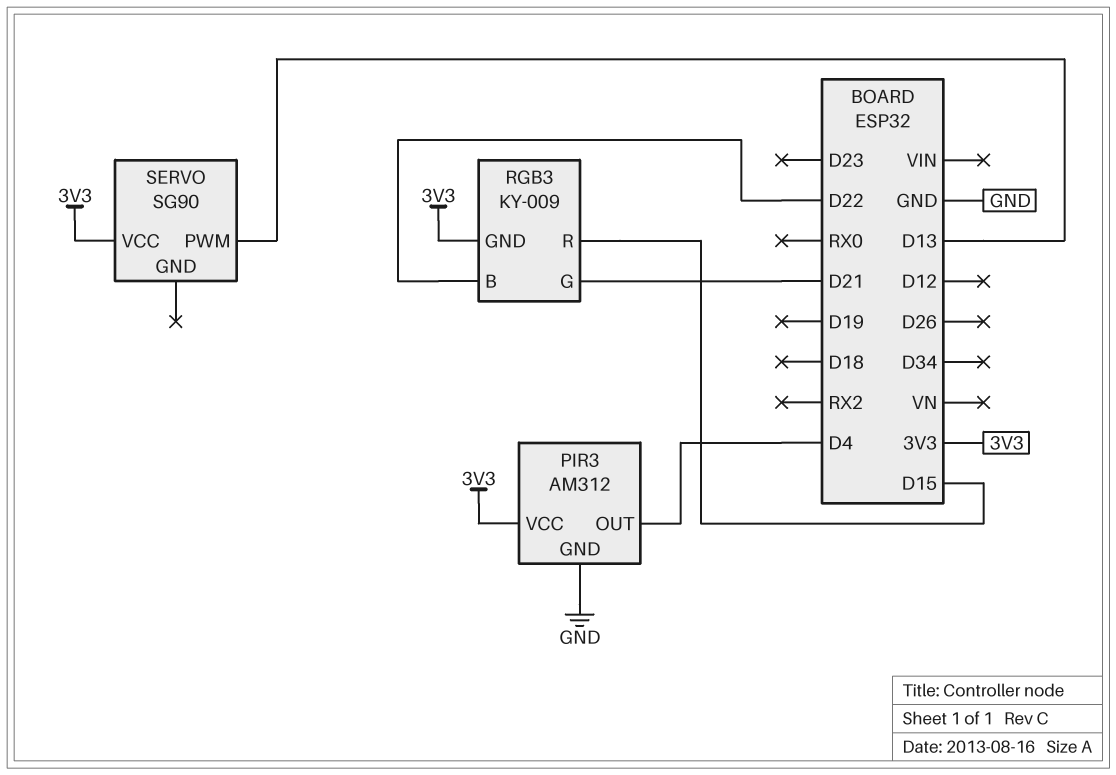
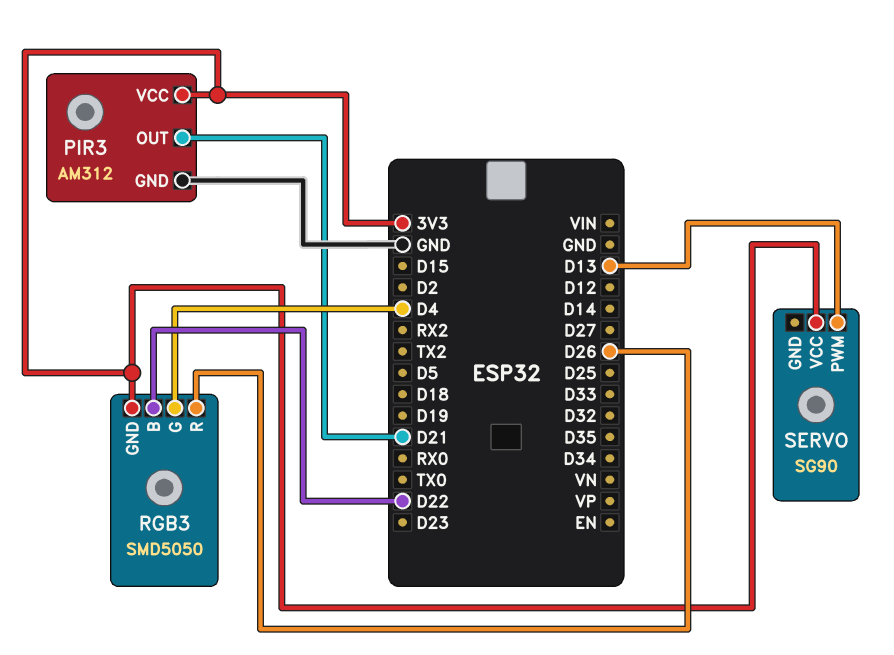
PIR3 pin OUT: D4 -> D21
RGB3: KY-009 -> SMD5050
RGB3 pin G: D21 -> D4
RGB3 pin R: D15 -> D26

